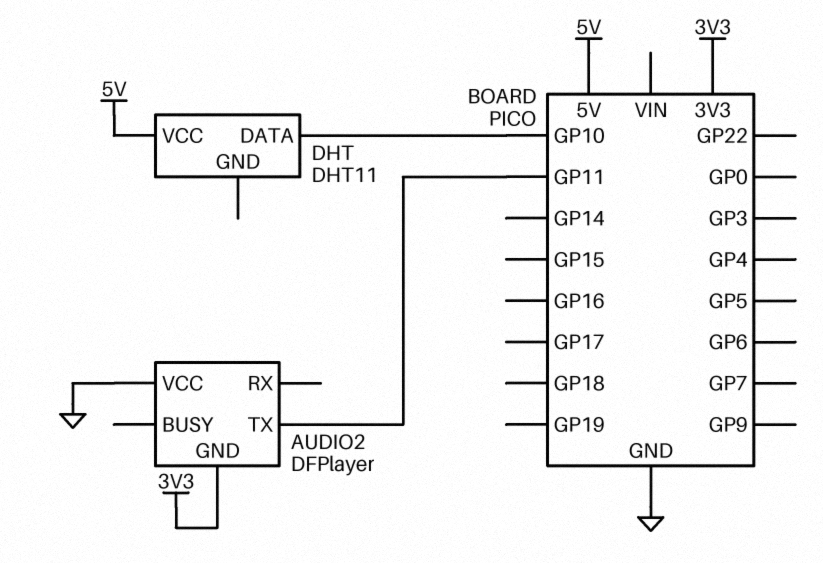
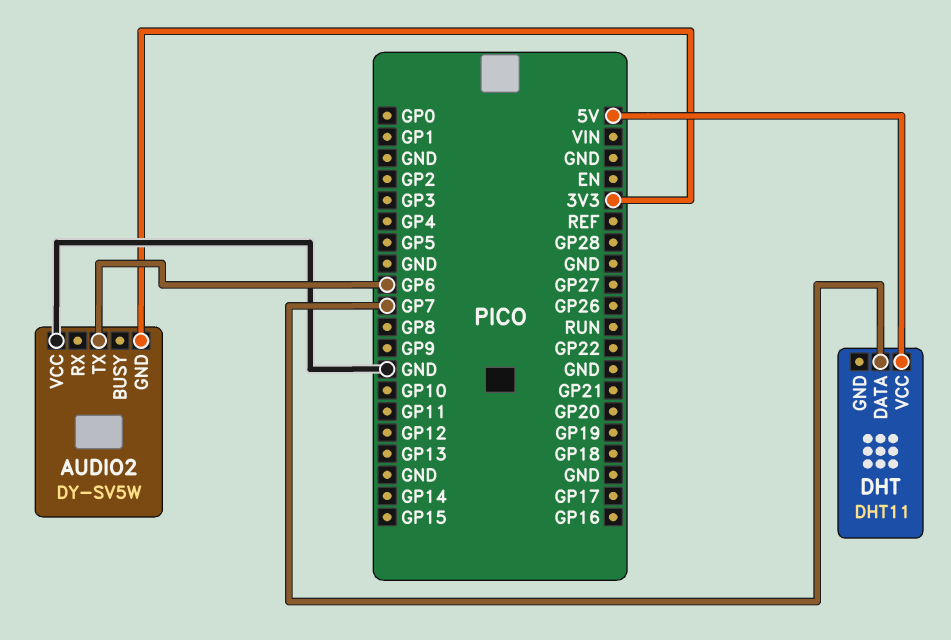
AUDIO2: DFPlayer -> DY-SV5W
AUDIO2 pin TX: GP11 -> GP6
DHT pin DATA: GP10 -> GP7

